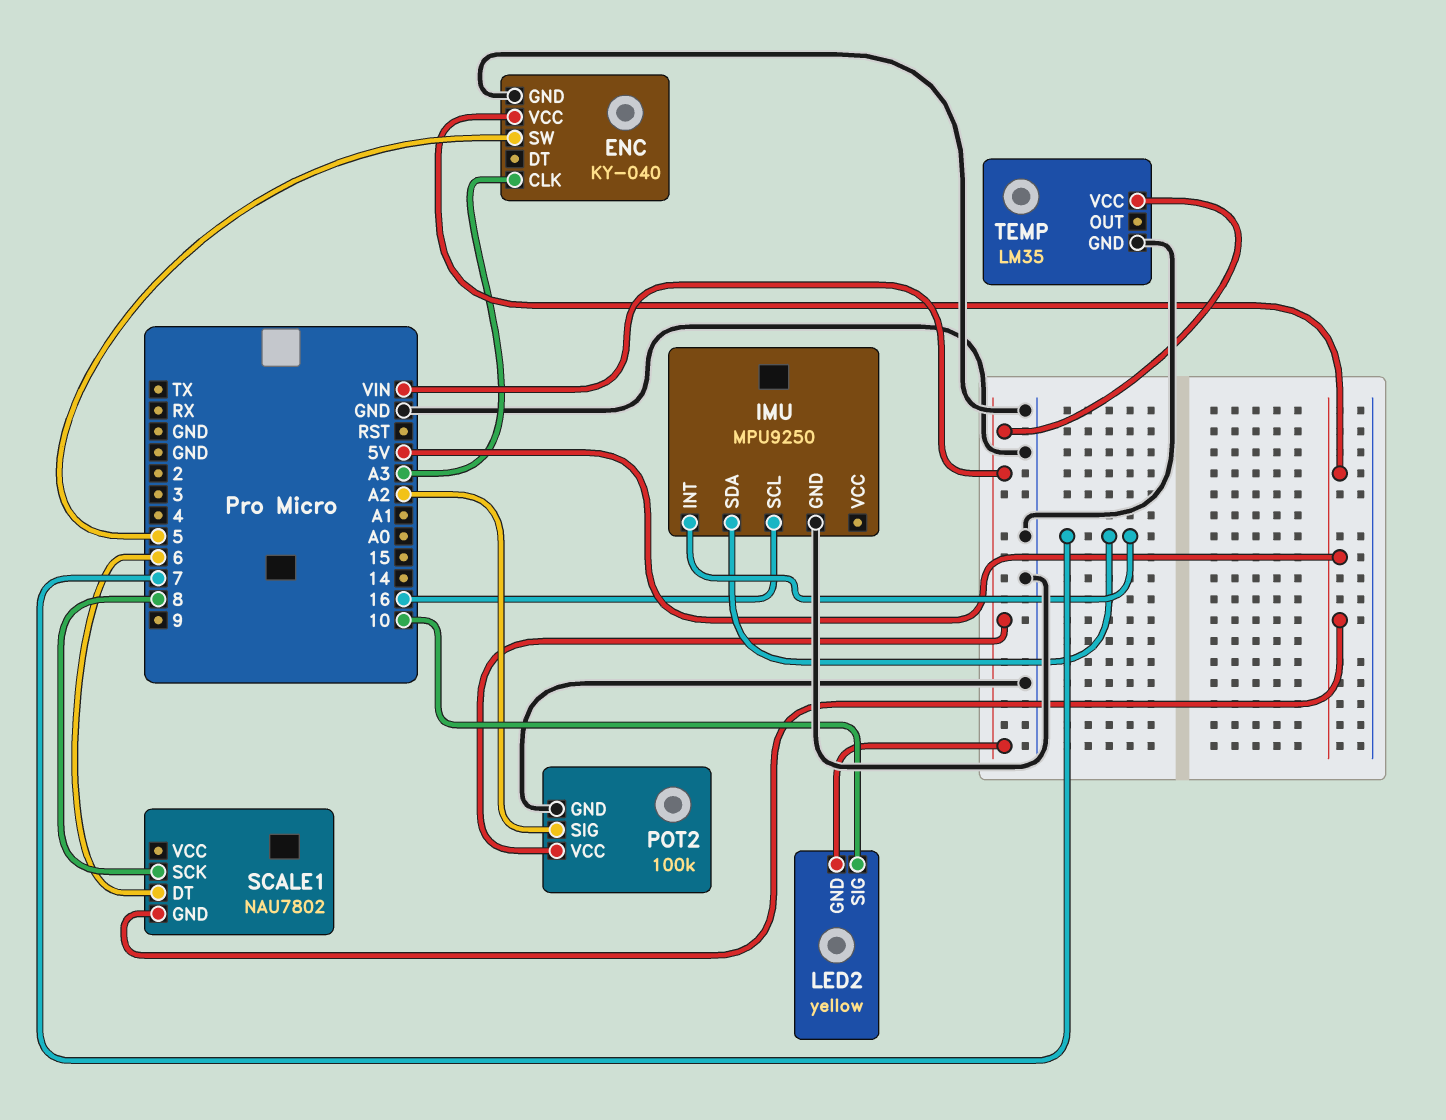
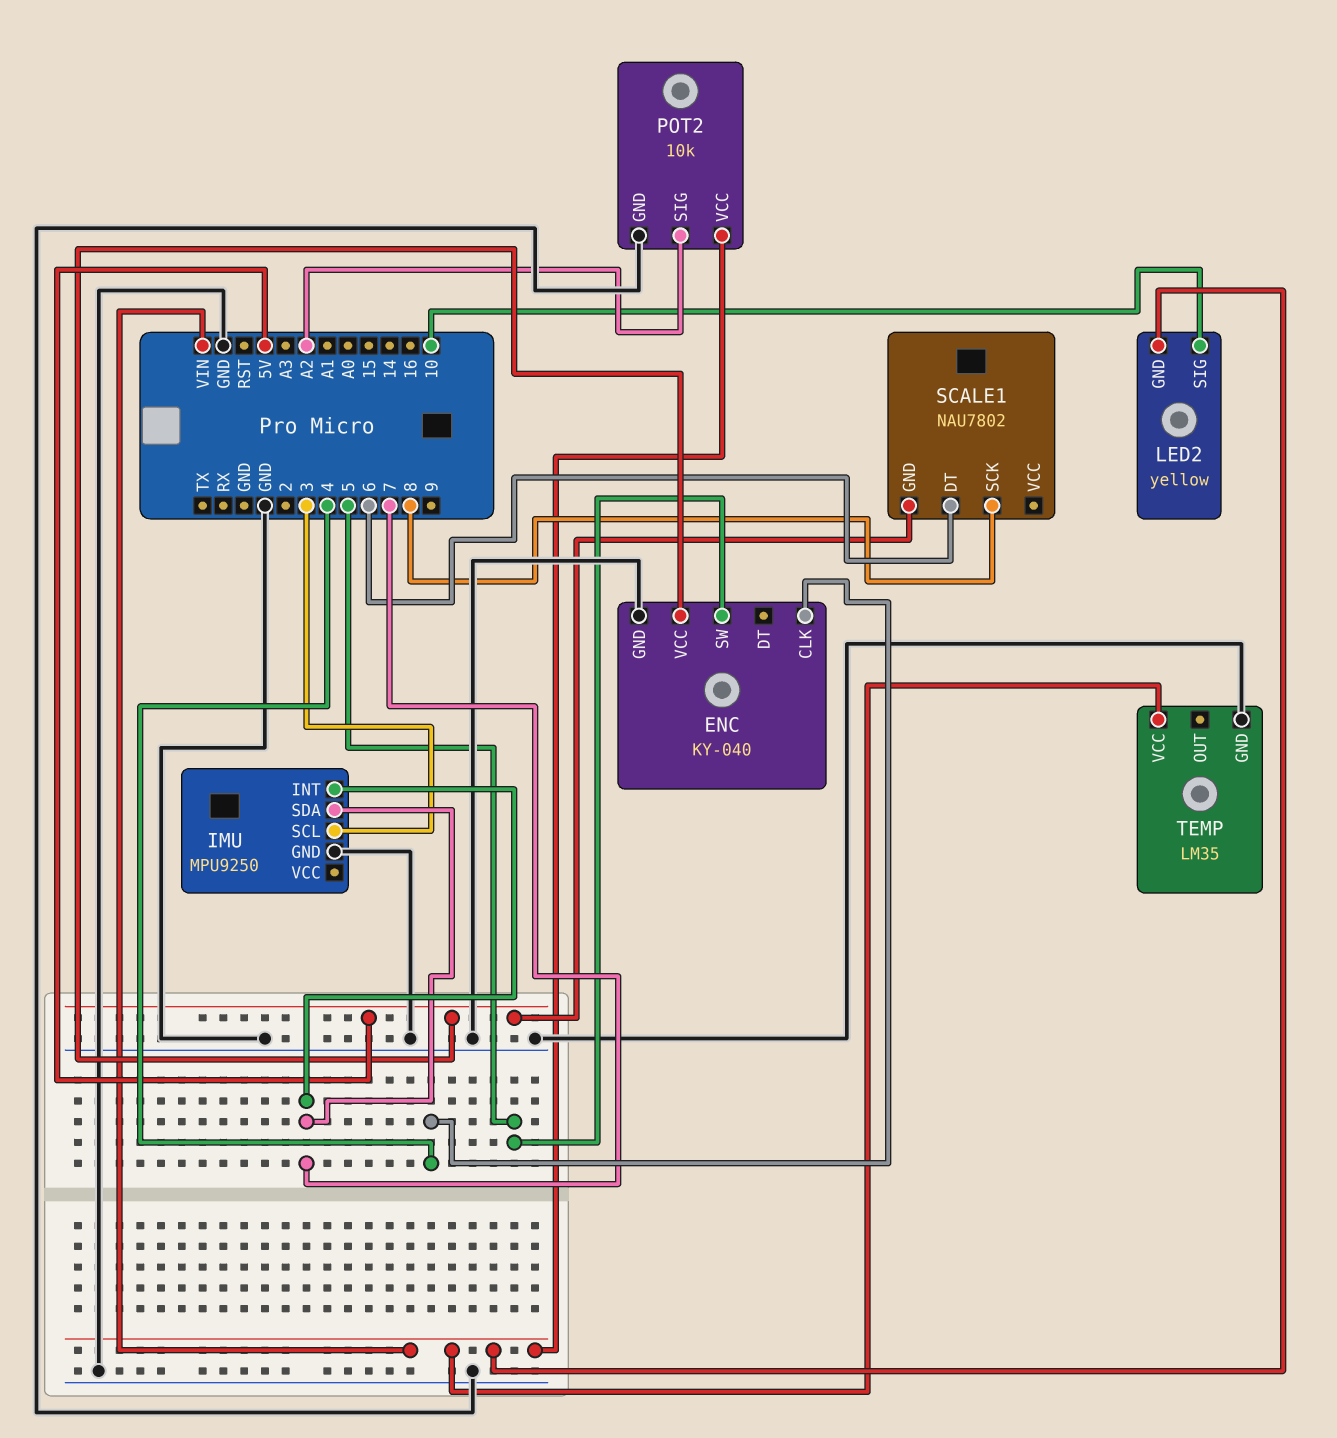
ENC pin CLK: A3 -> 4
IMU pin SCL: 16 -> 3
POT2: 100k -> 10k

